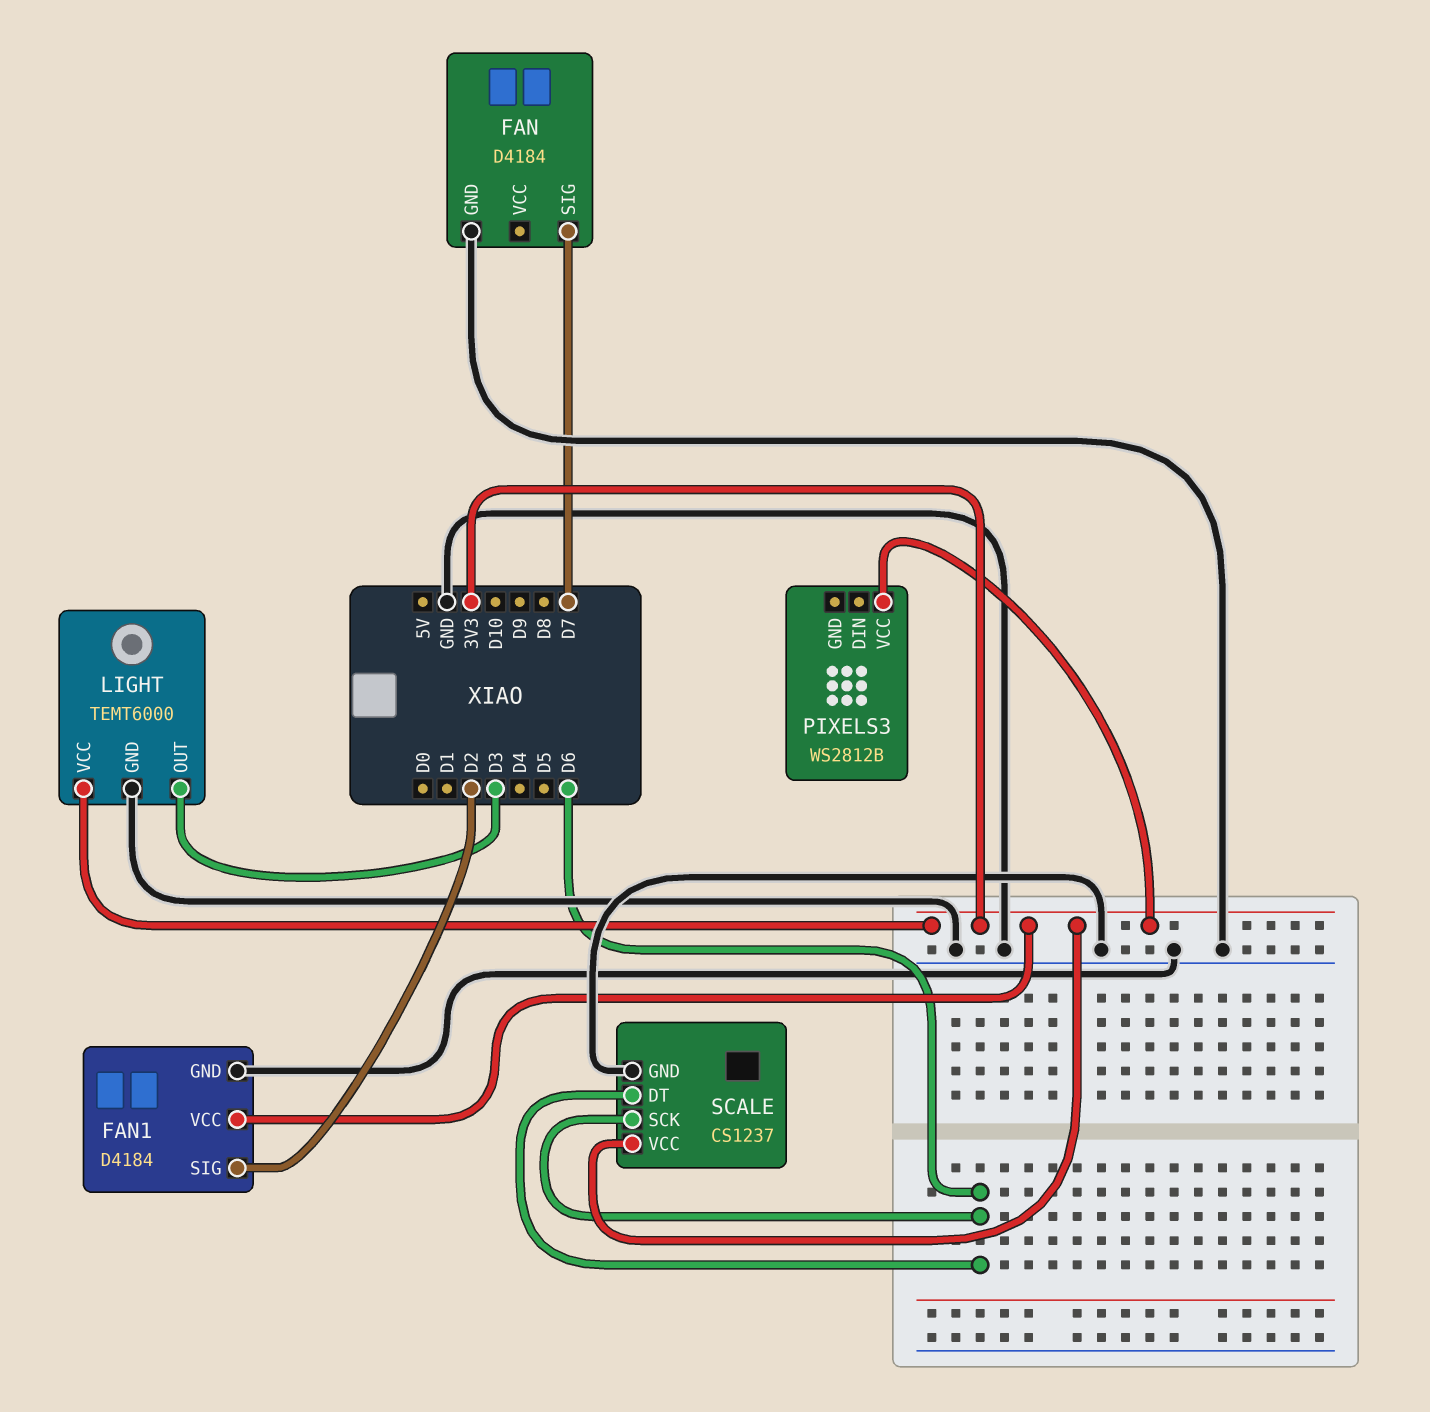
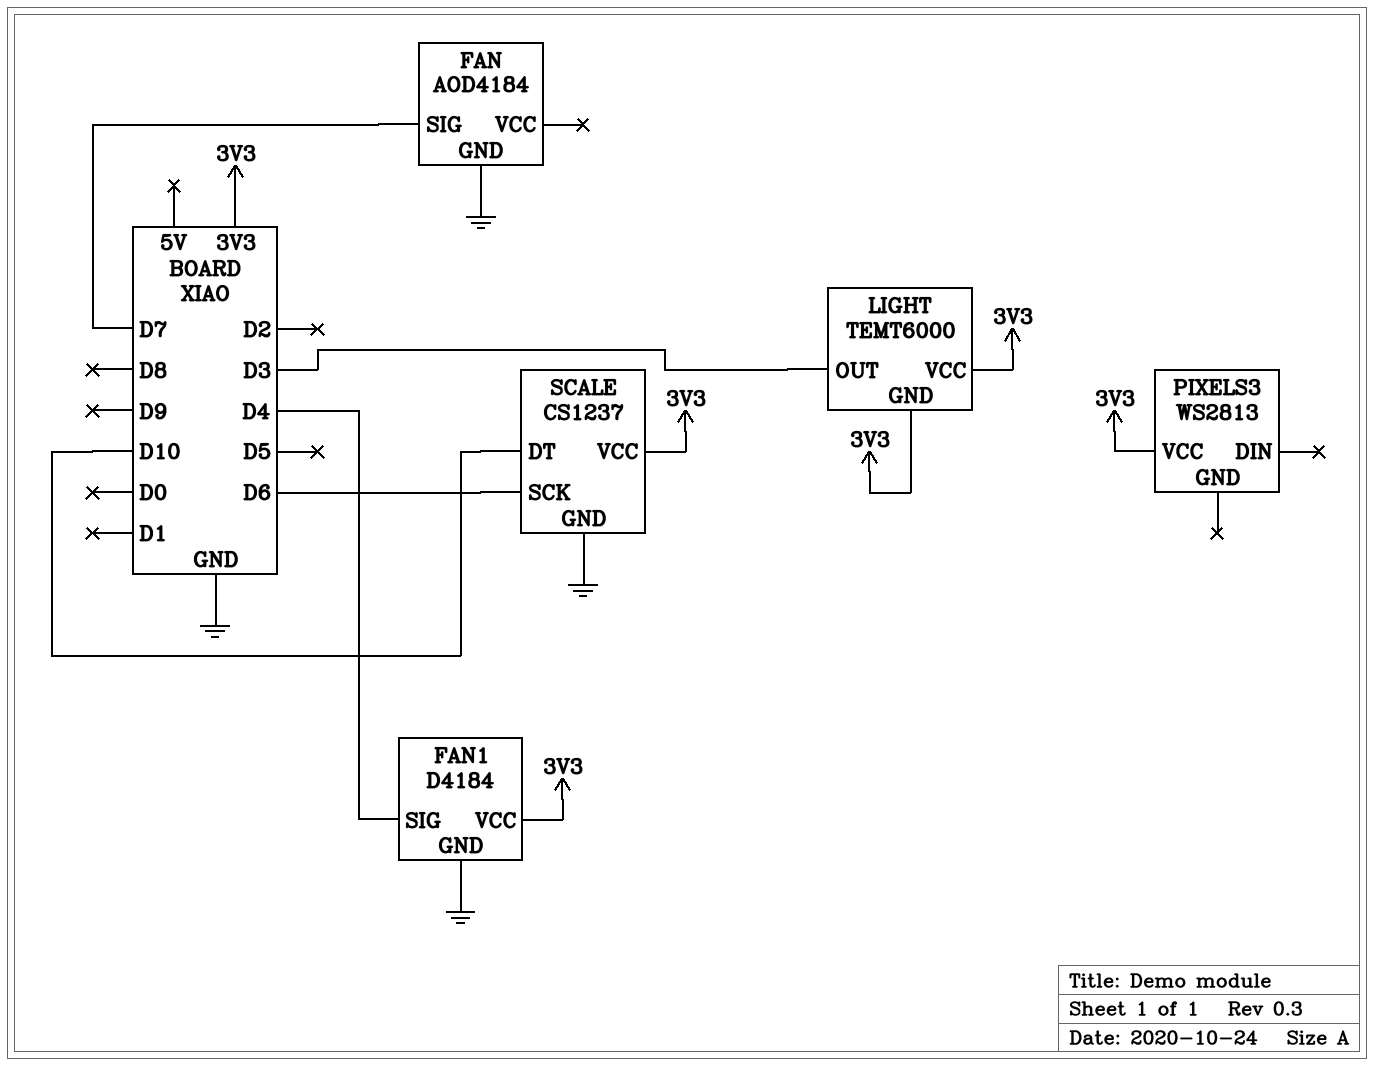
FAN: D4184 -> AOD4184
FAN1 pin SIG: D2 -> D4
LIGHT pin GND: GND -> 3V3
PIXELS3: WS2812B -> WS2813
SCALE pin DT: D6 -> D10

